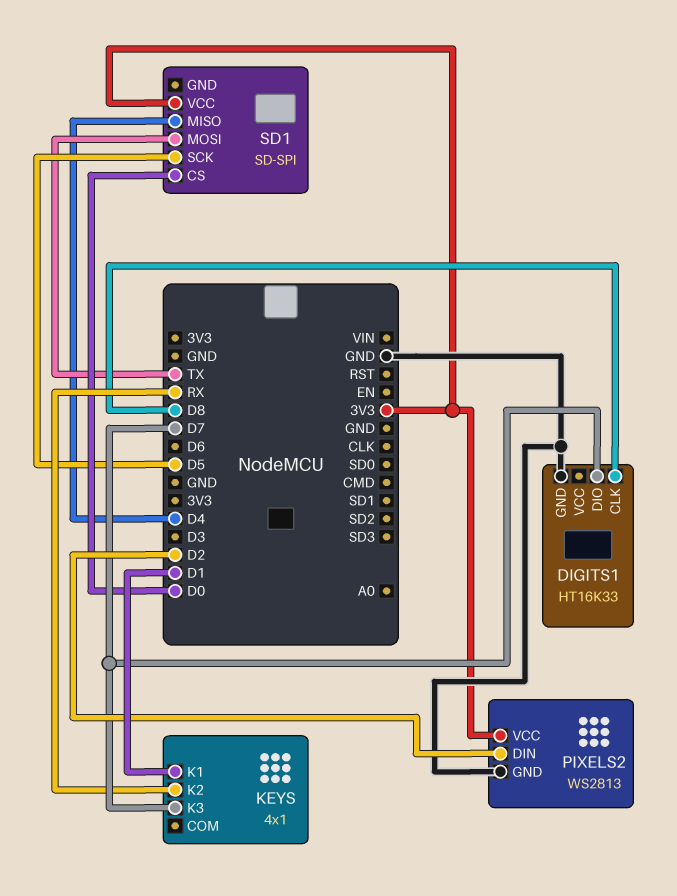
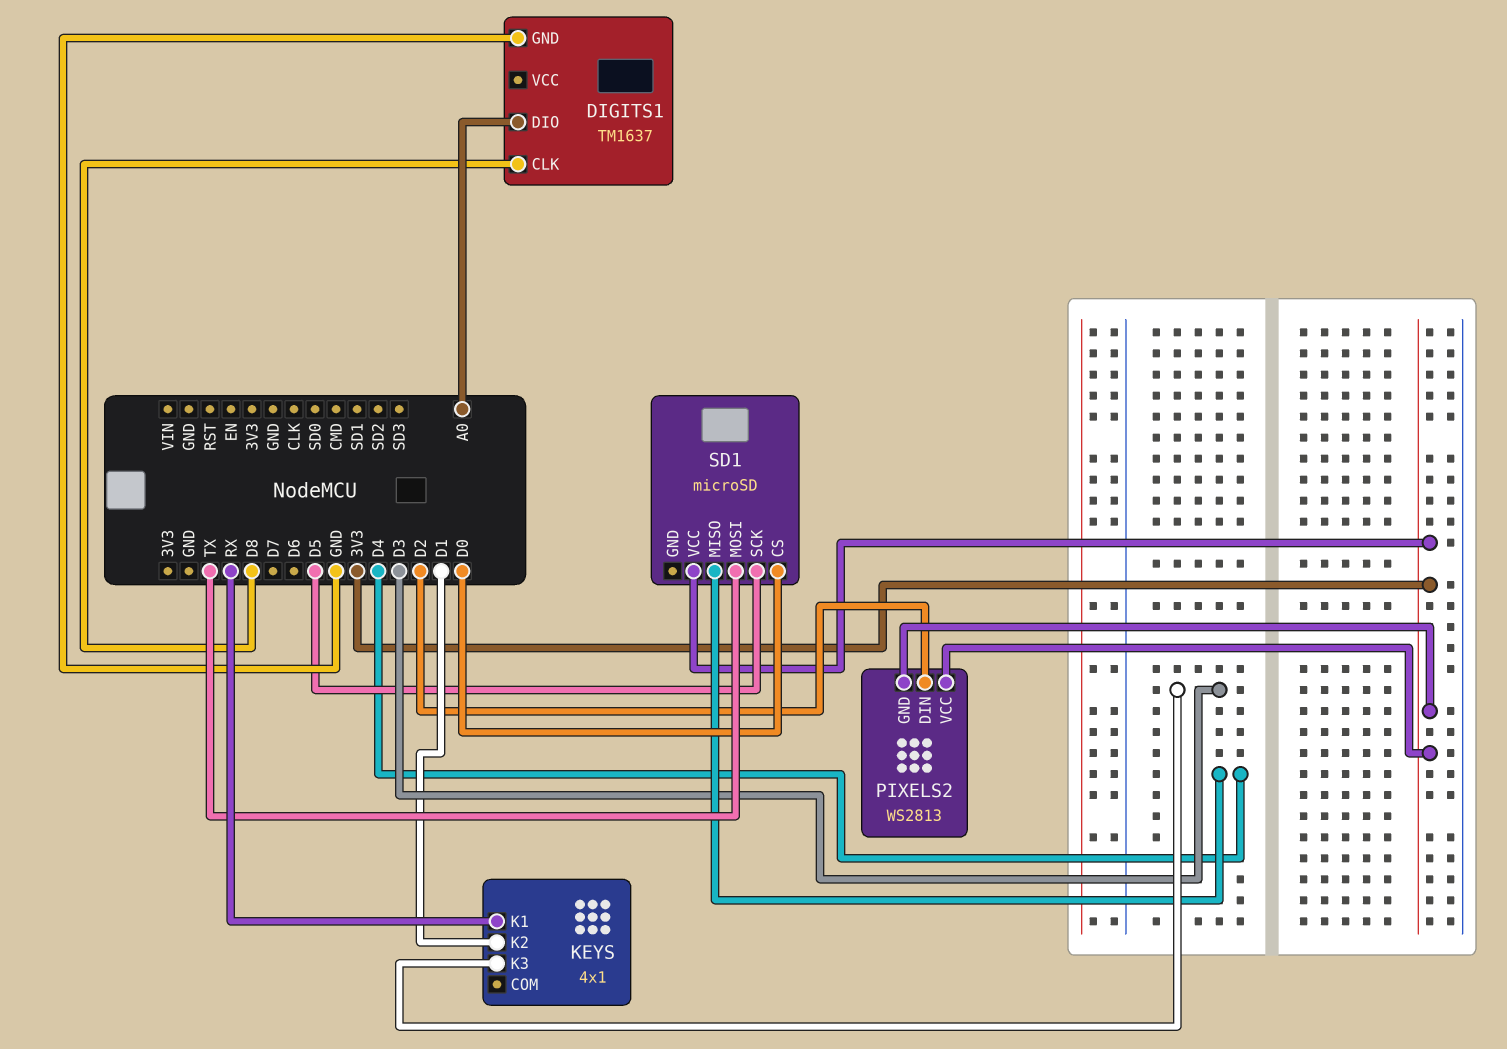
DIGITS1: HT16K33 -> TM1637
DIGITS1 pin DIO: D7 -> A0
KEYS pin K1: D1 -> RX
KEYS pin K2: RX -> D1
KEYS pin K3: D7 -> D3
PIXELS2 pin GND: GND -> 3V3
SD1: SD-SPI -> microSD

